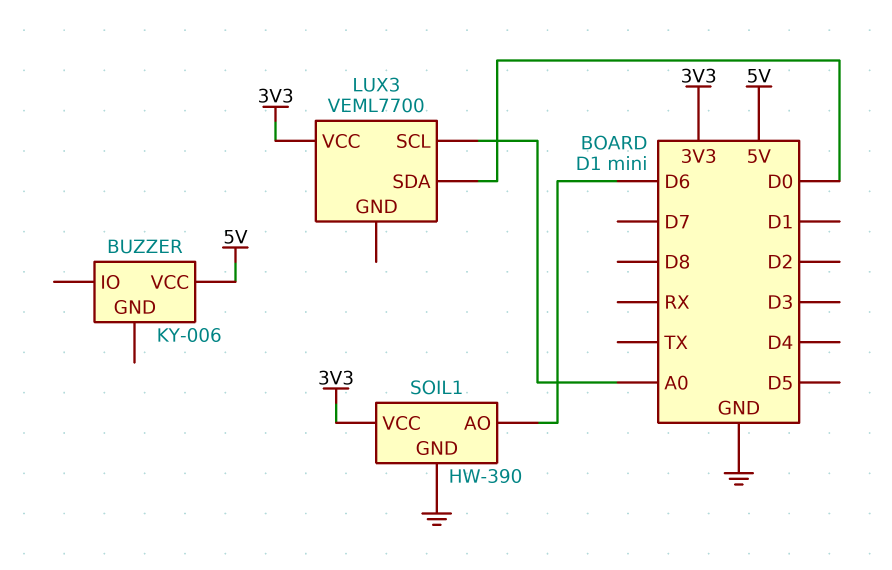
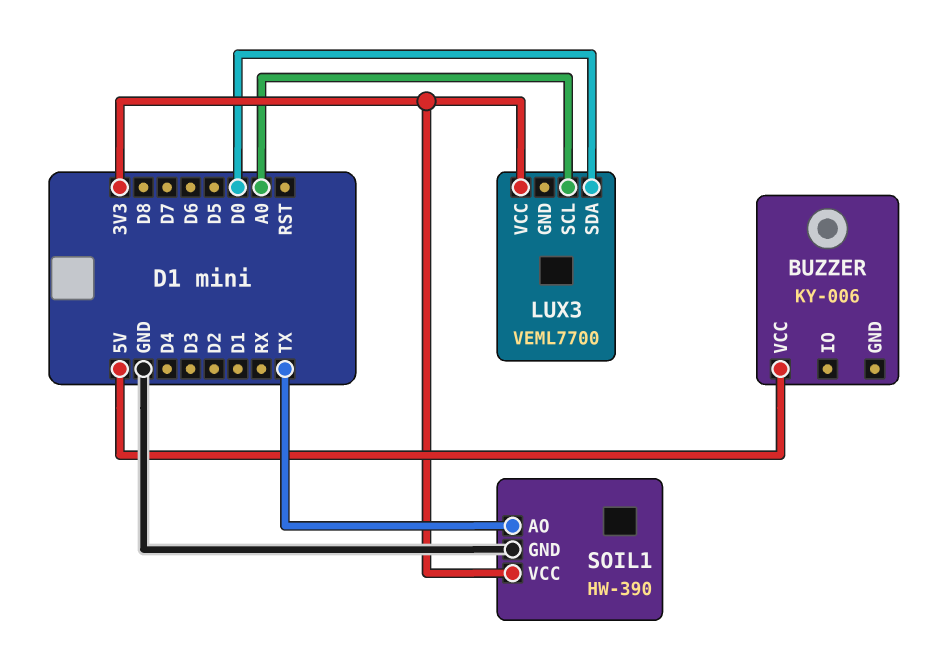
SOIL1 pin AO: D6 -> TX

